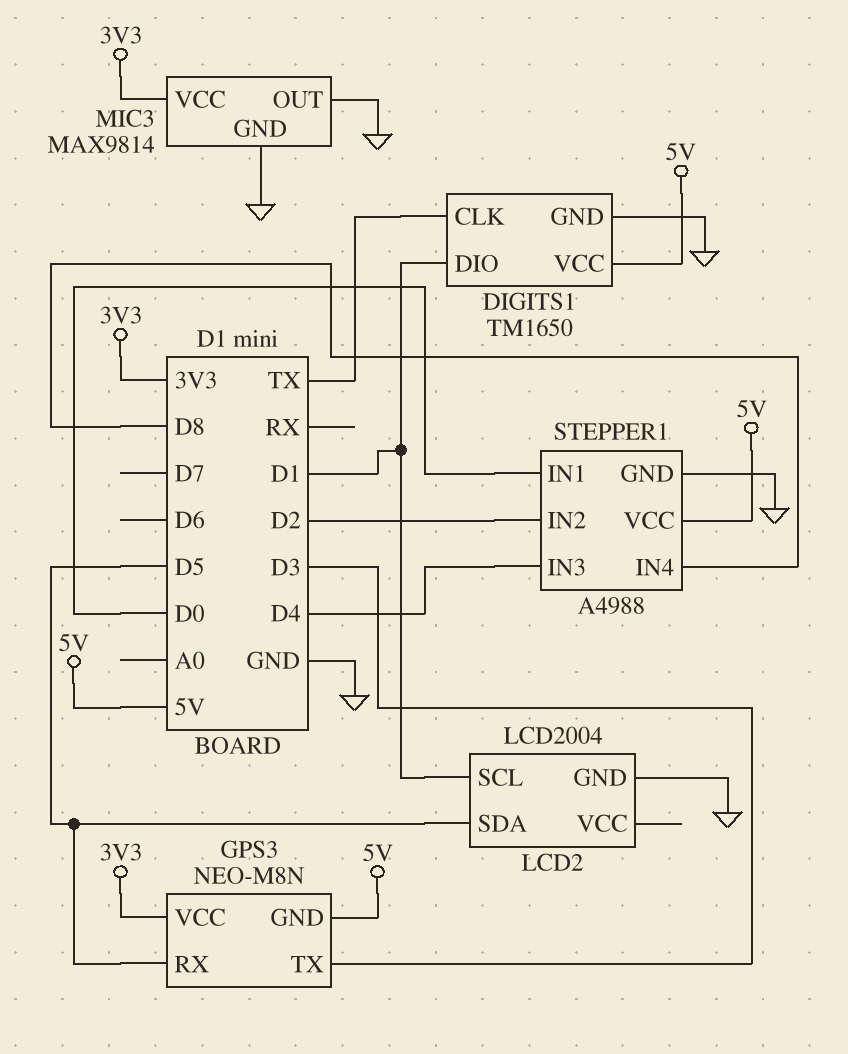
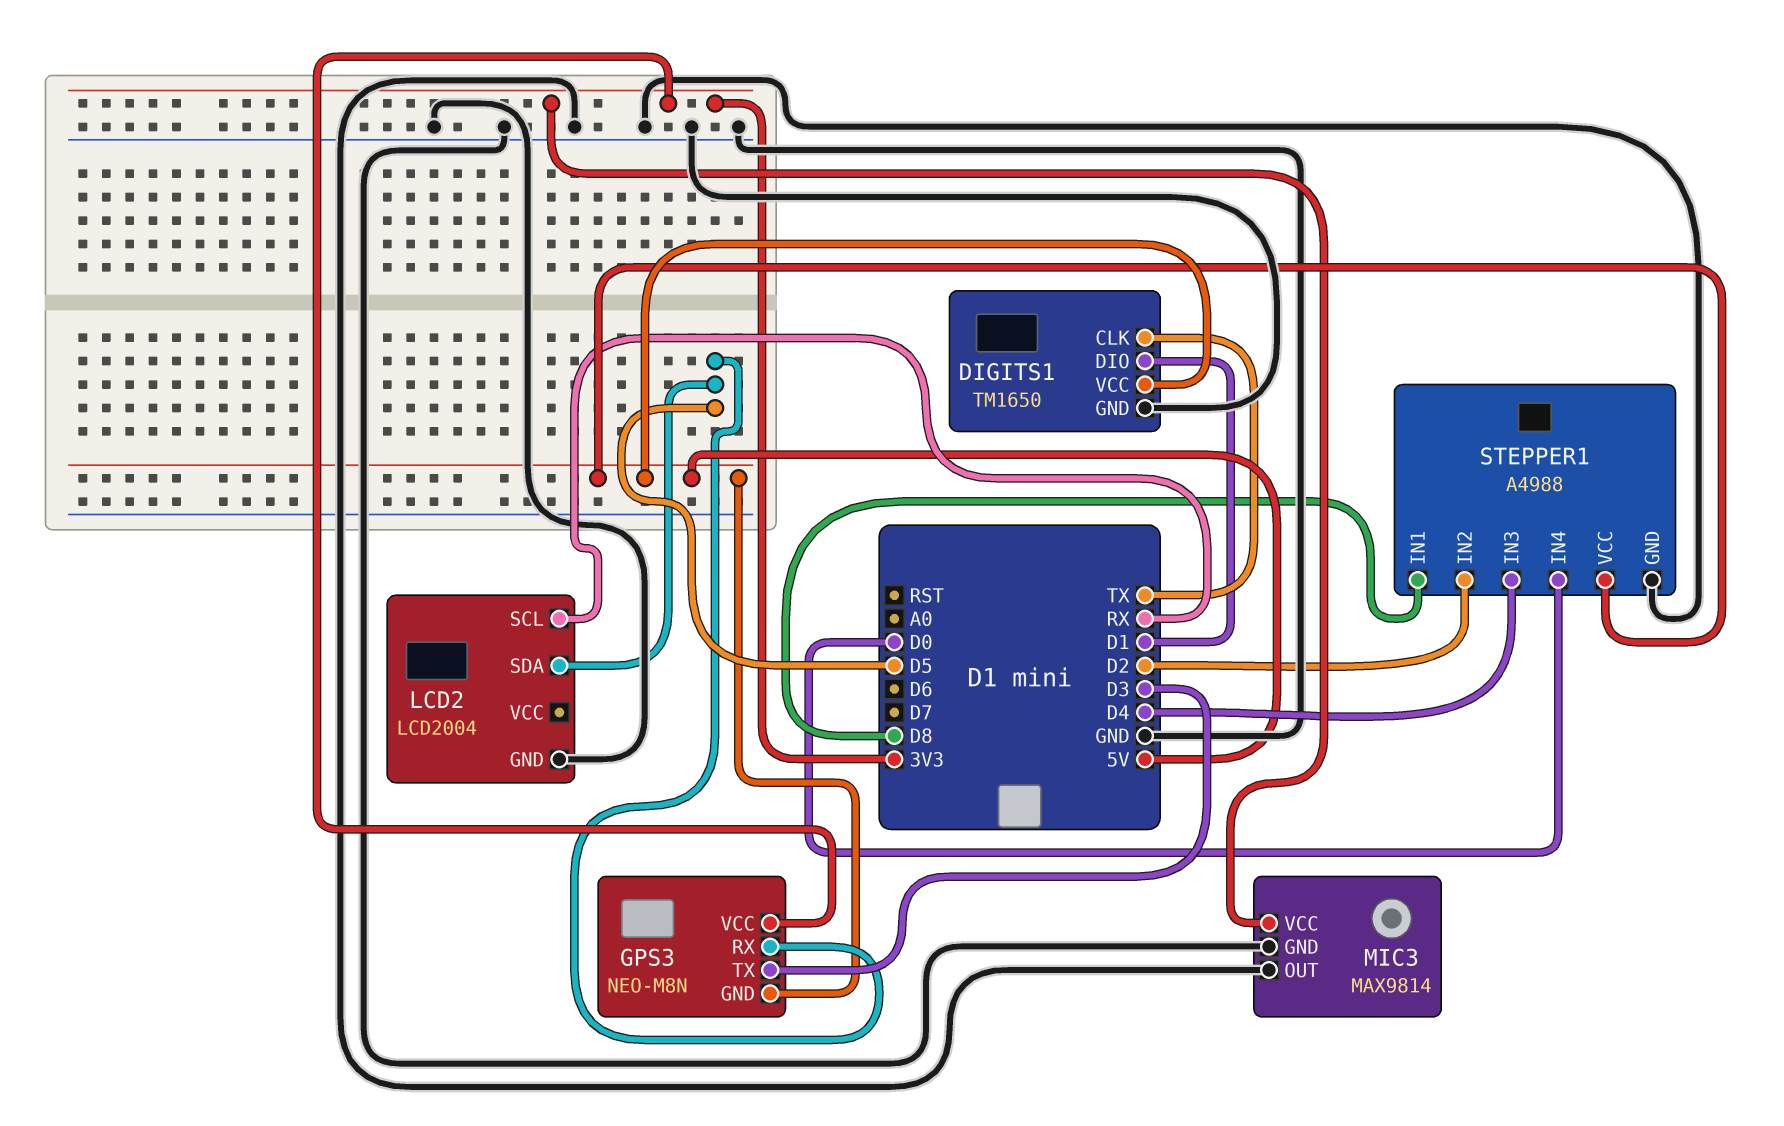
LCD2 pin SCL: D1 -> RX
STEPPER1 pin IN1: D0 -> D8
STEPPER1 pin IN4: D8 -> D0

